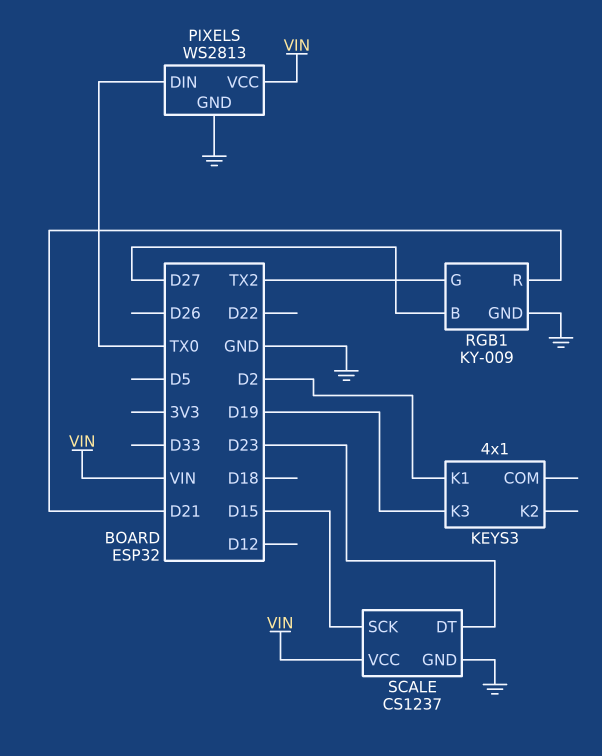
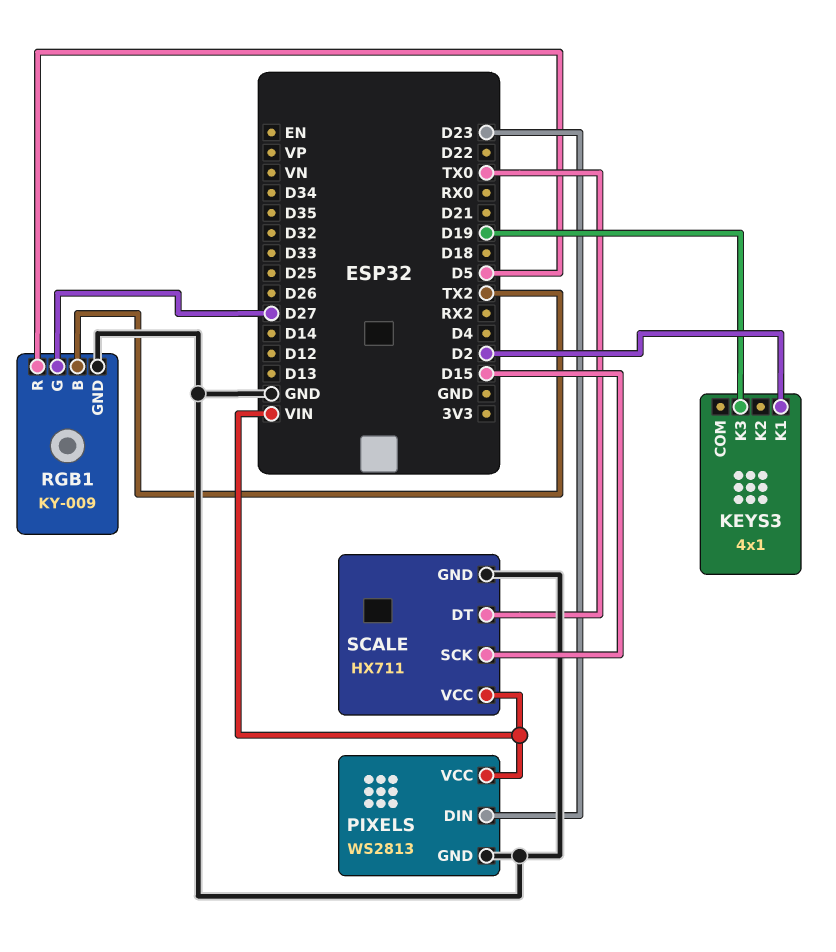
PIXELS pin DIN: TX0 -> D23
RGB1 pin B: D27 -> TX2
RGB1 pin G: TX2 -> D27
RGB1 pin R: D21 -> D5
SCALE: CS1237 -> HX711
SCALE pin DT: D23 -> TX0

